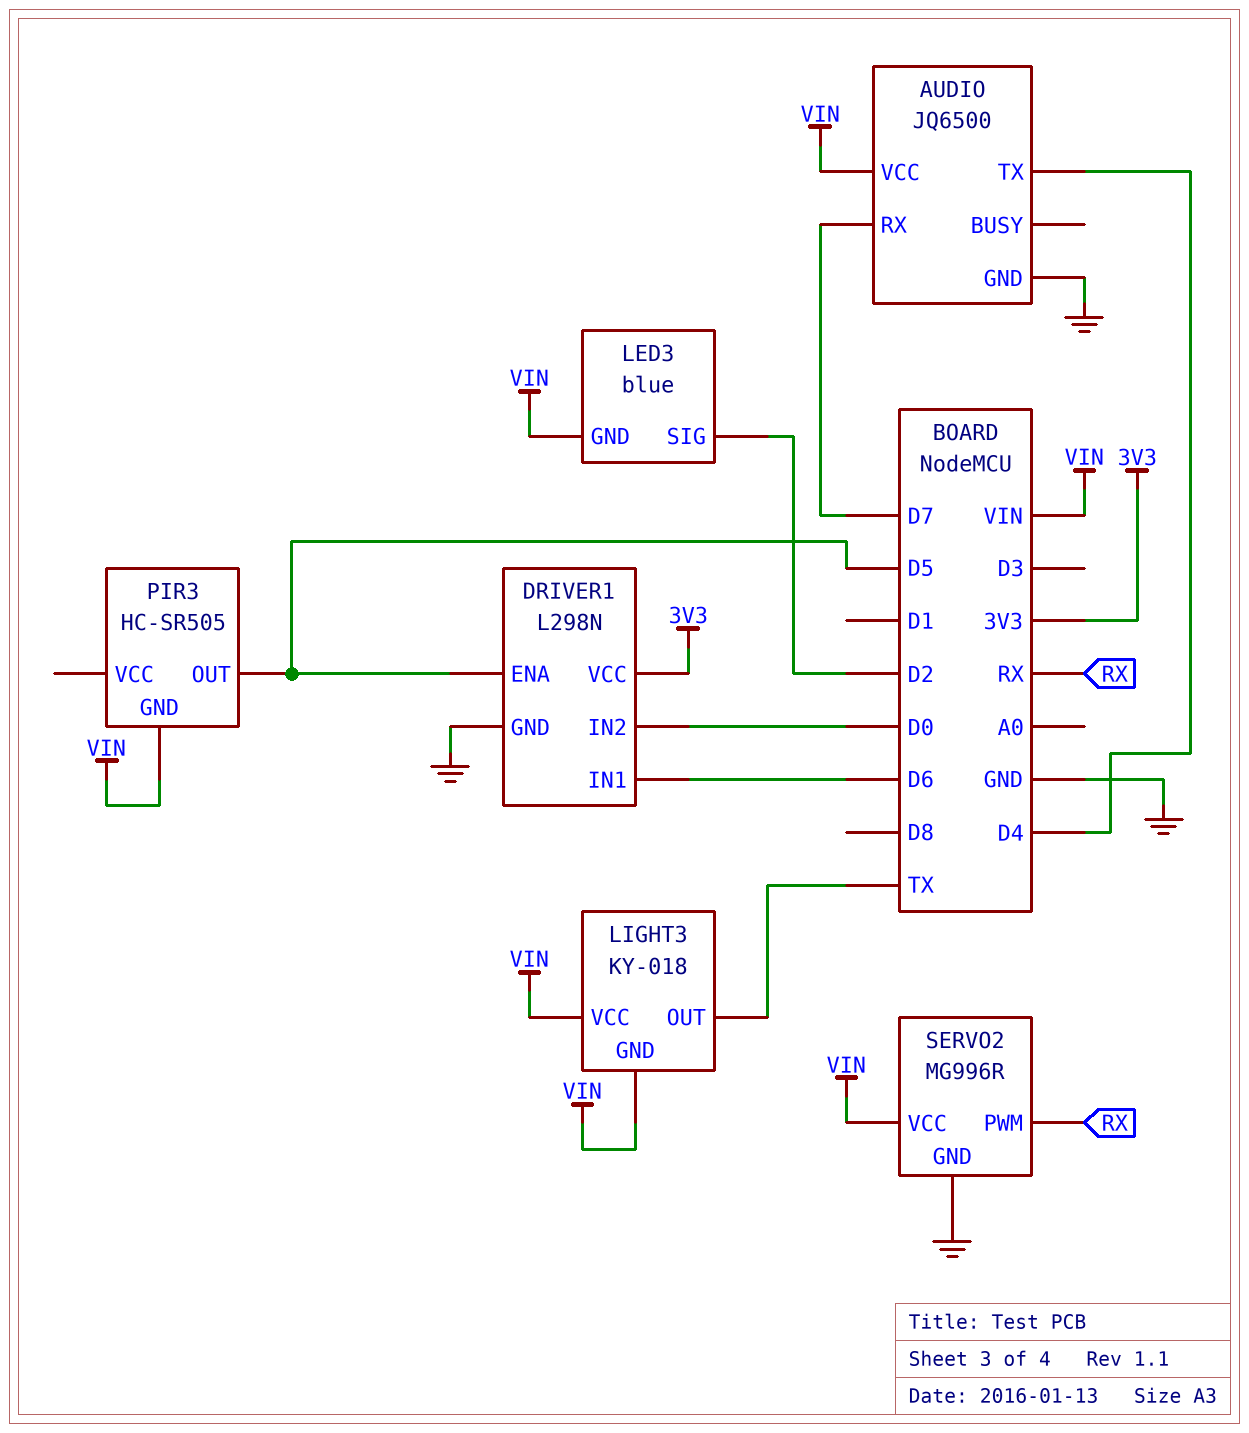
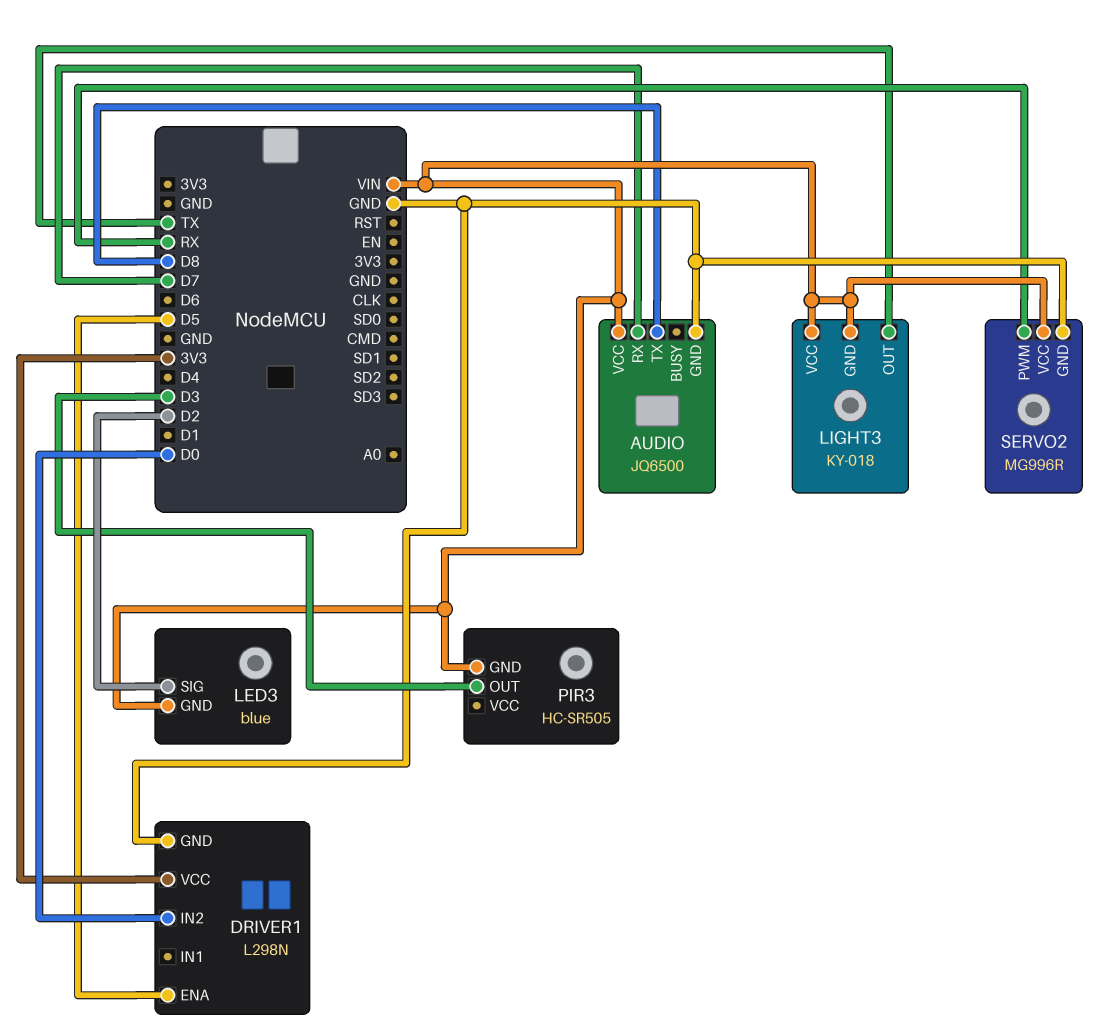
AUDIO pin TX: D4 -> D8
DRIVER1 pin IN1: D6 -> none
PIR3 pin OUT: D5 -> D3

